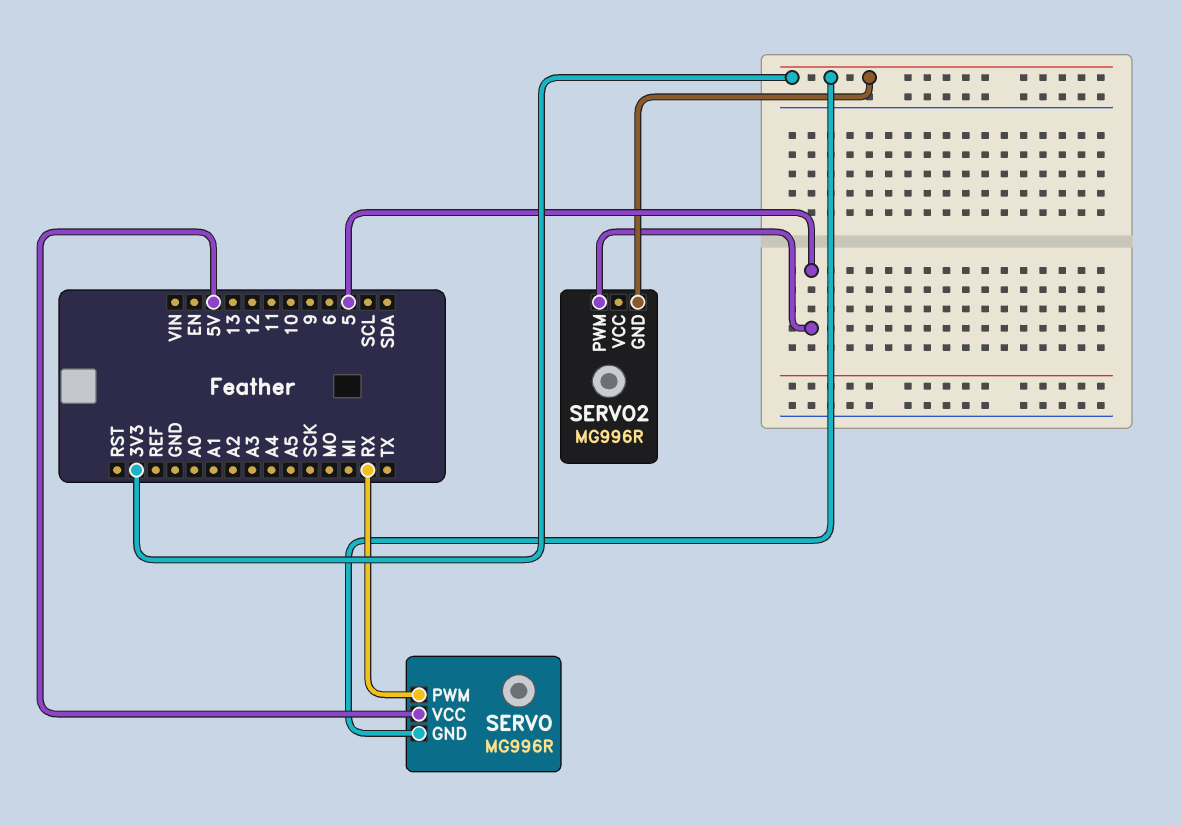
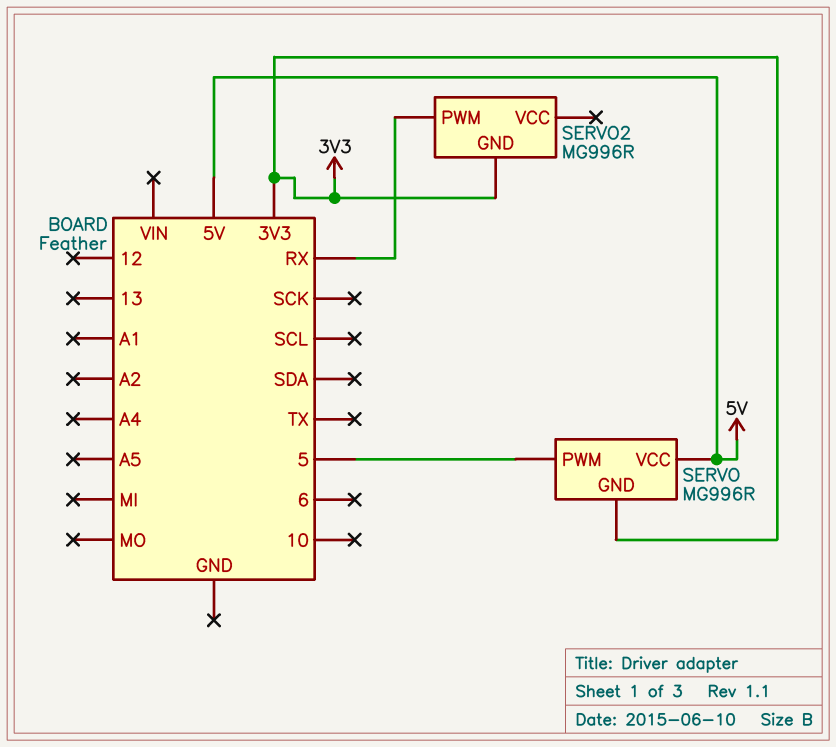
SERVO pin PWM: RX -> 5
SERVO2 pin PWM: 5 -> RX

